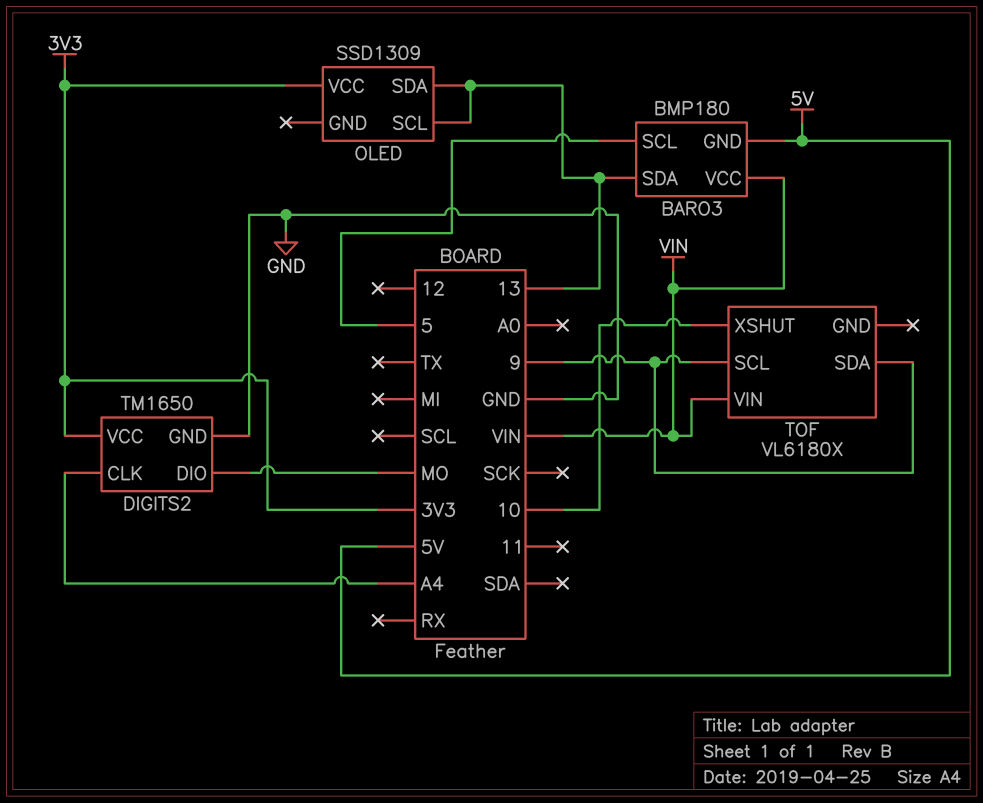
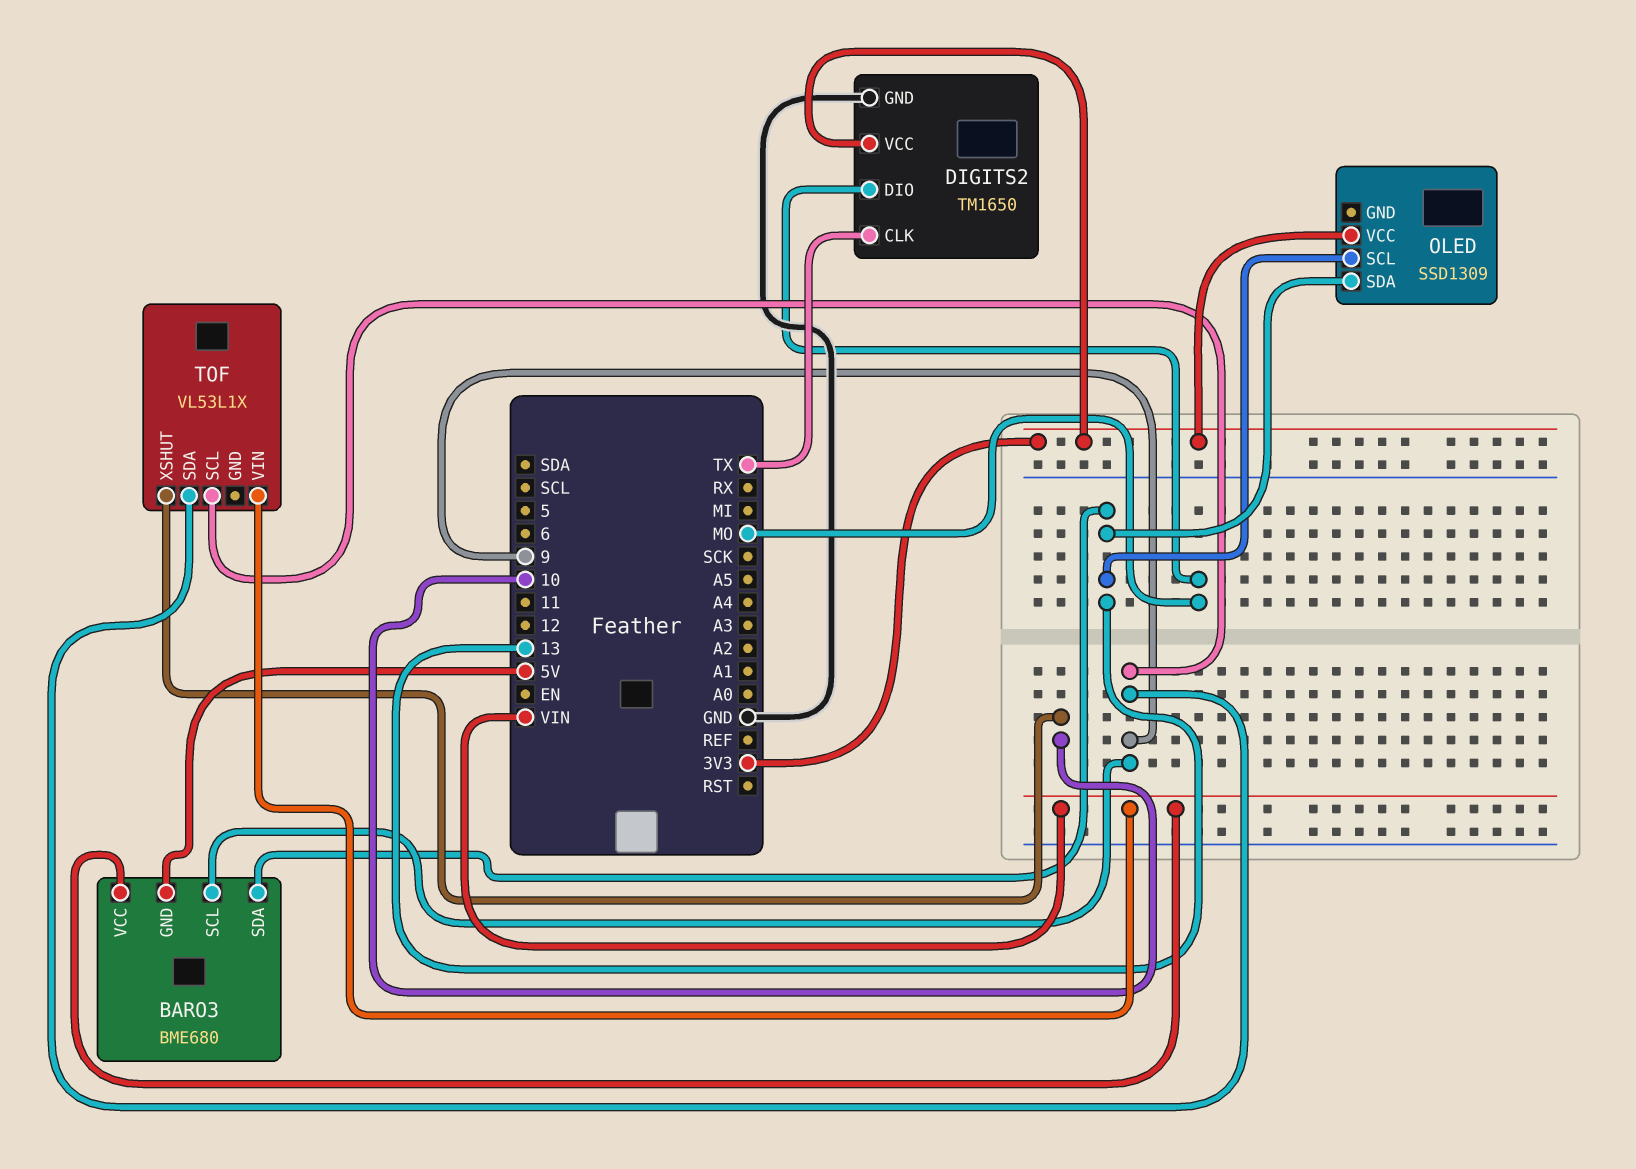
BARO3: BMP180 -> BME680
BARO3 pin SCL: 5 -> 9
DIGITS2 pin CLK: A4 -> TX
TOF: VL6180X -> VL53L1X

